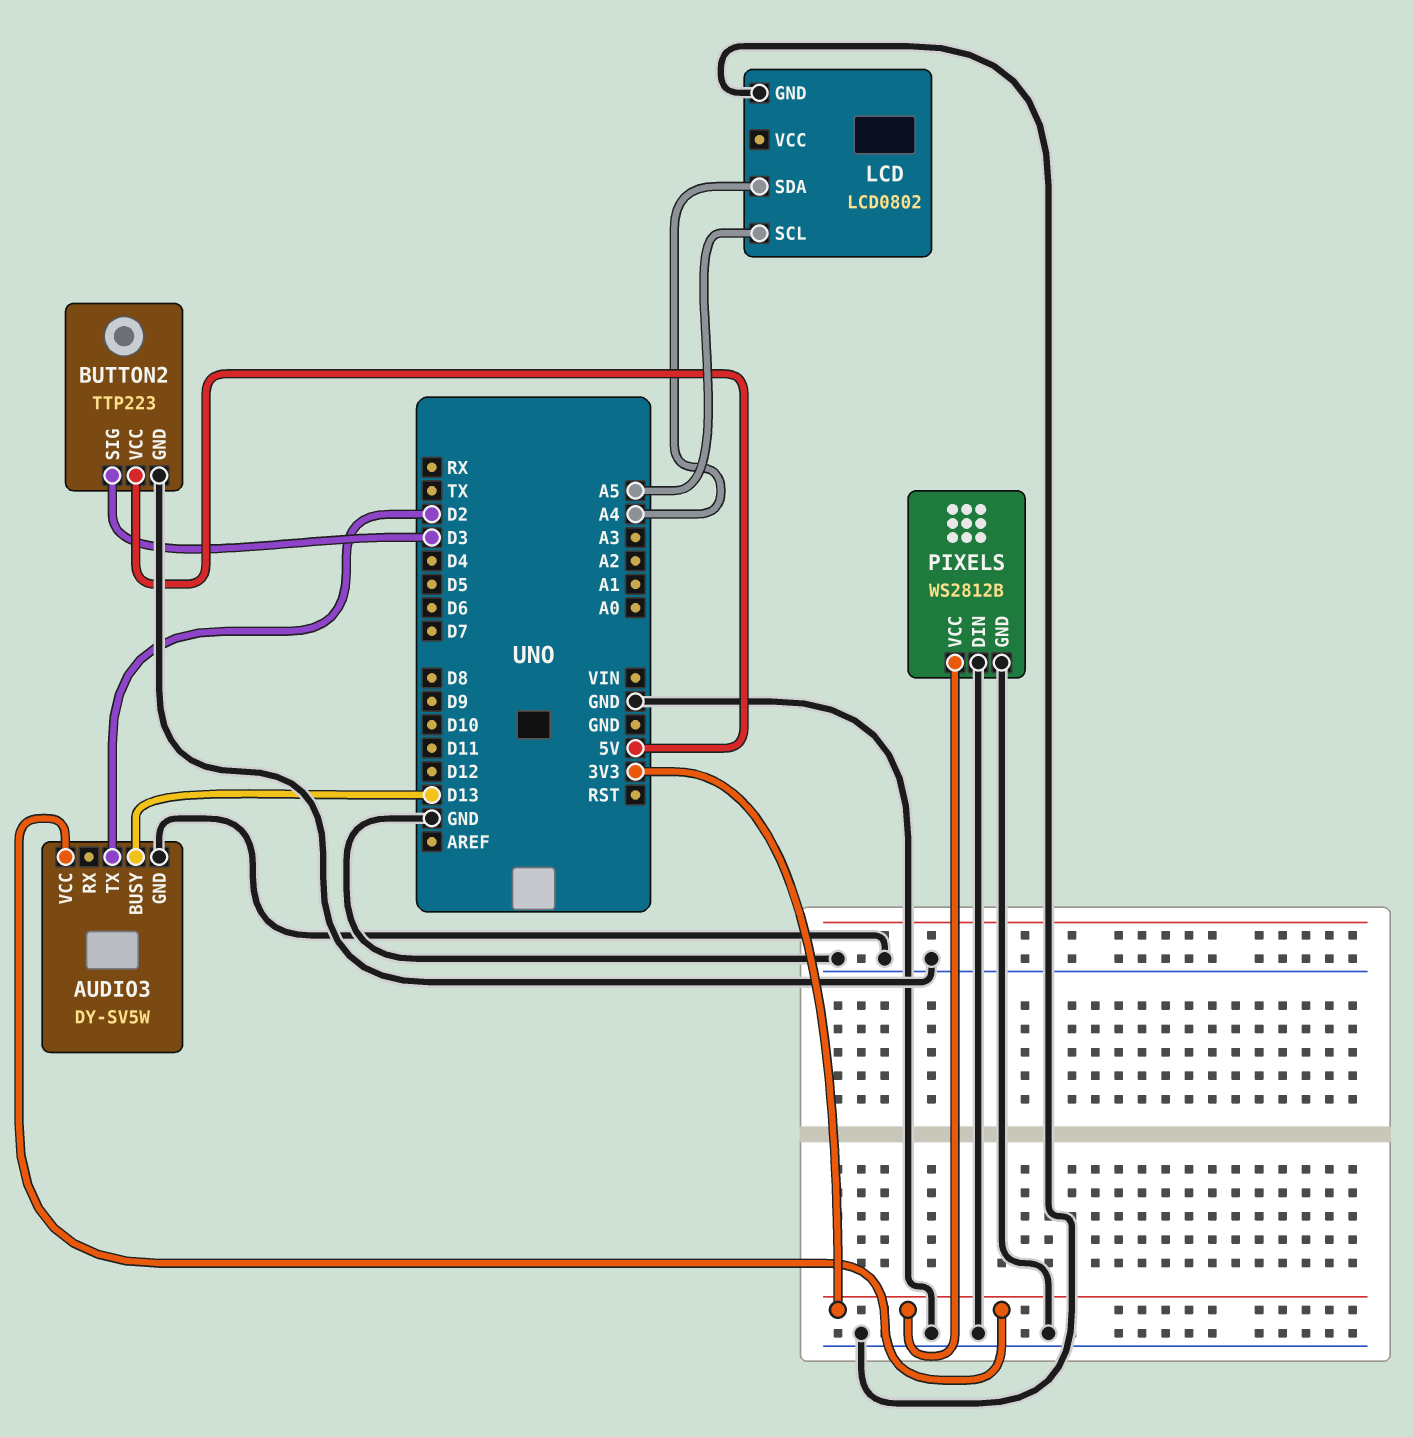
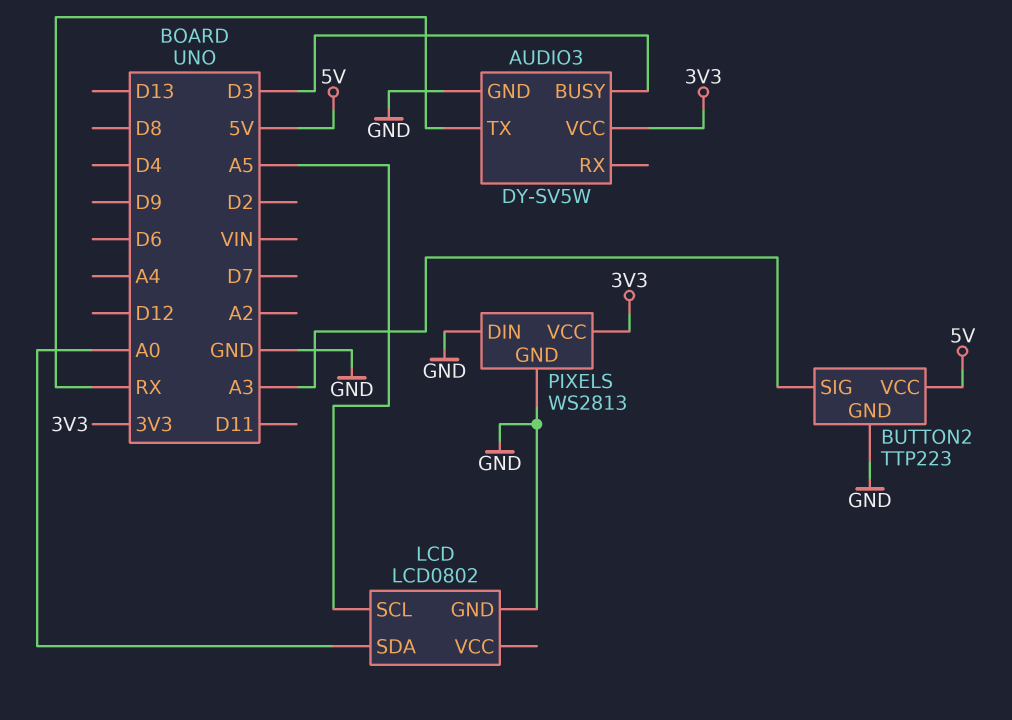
AUDIO3 pin BUSY: D13 -> D3
AUDIO3 pin TX: D2 -> RX
BUTTON2 pin SIG: D3 -> A3
LCD pin SDA: A4 -> A0
PIXELS: WS2812B -> WS2813

